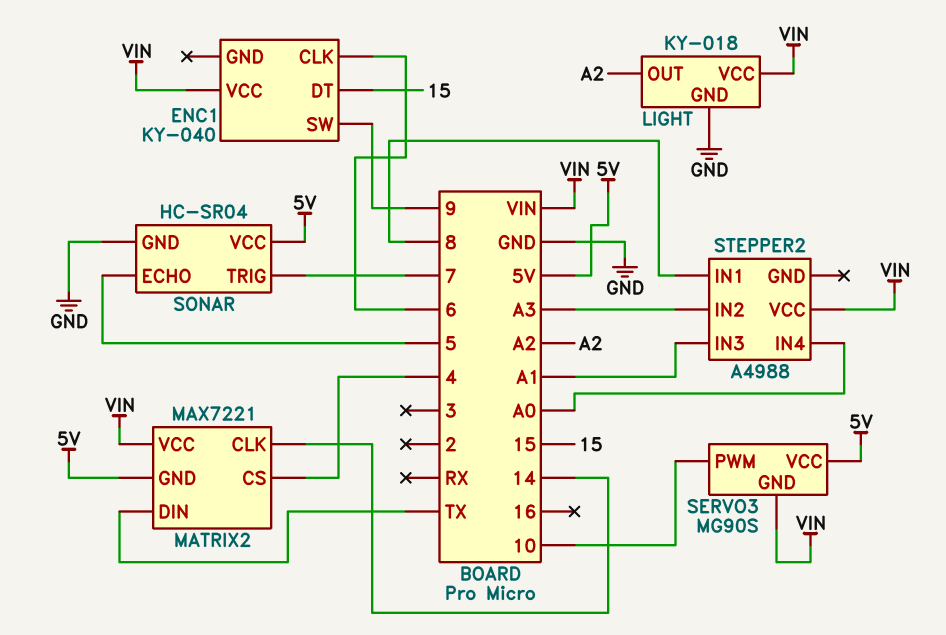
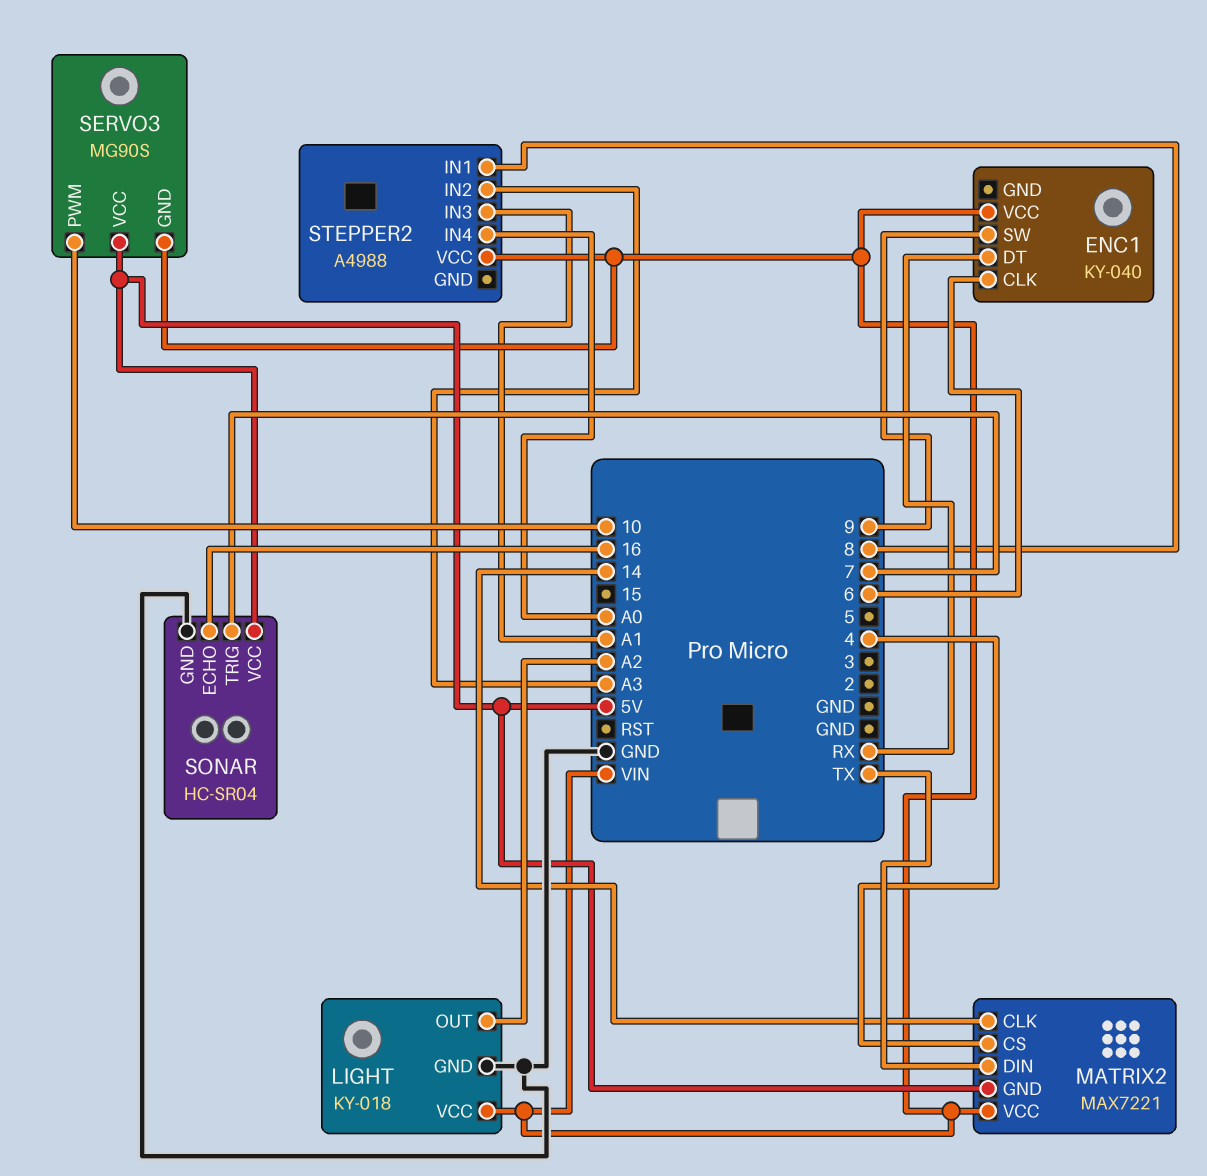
ENC1 pin DT: 15 -> RX
SONAR pin ECHO: 5 -> 16

